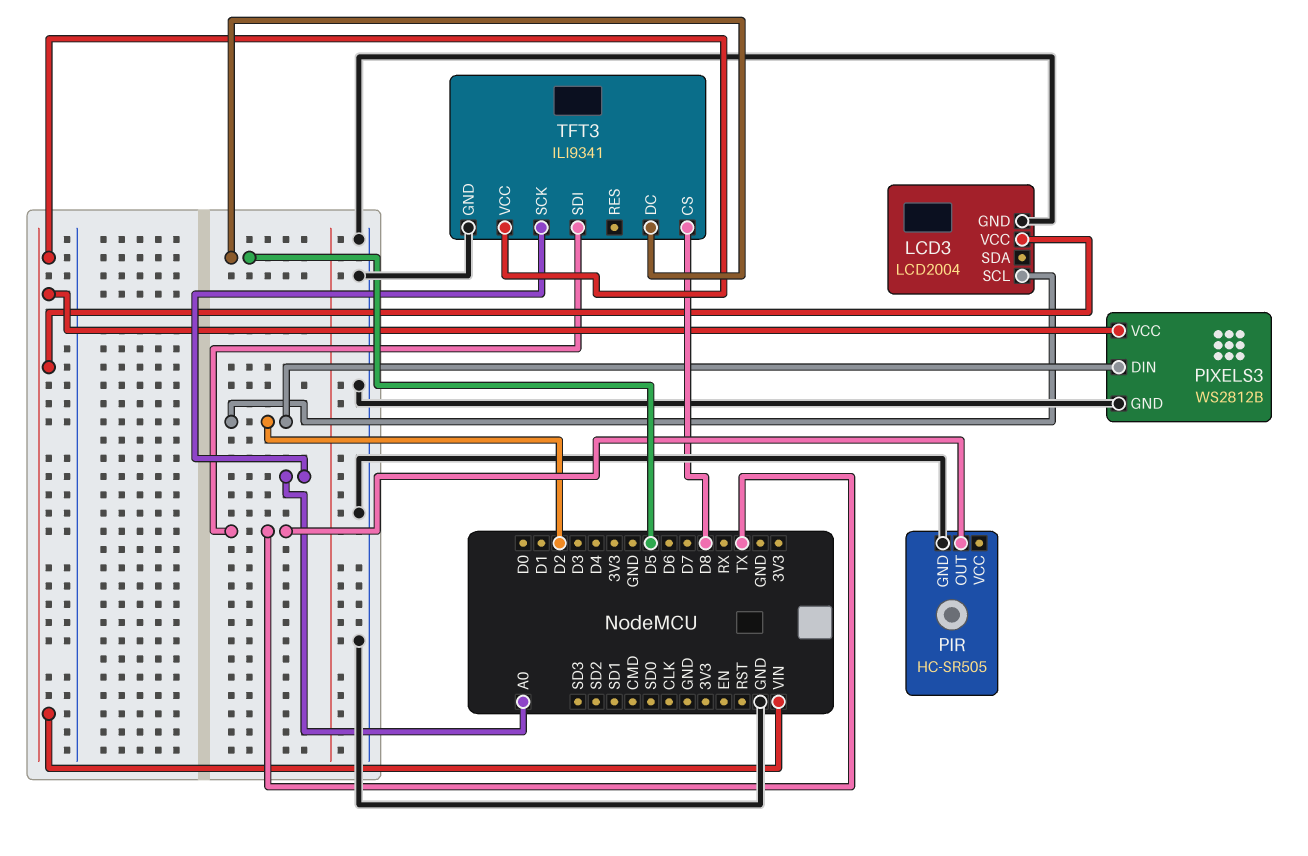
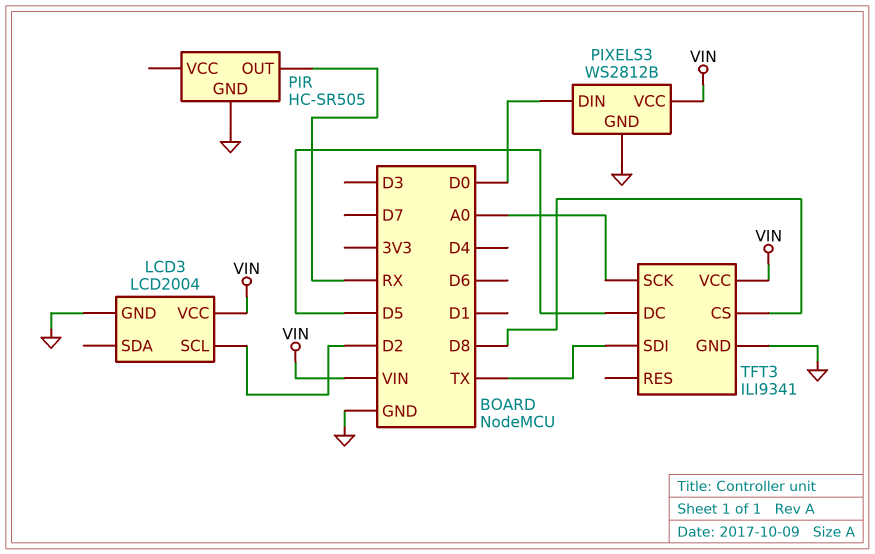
PIR pin OUT: TX -> RX
PIXELS3 pin DIN: D2 -> D0

